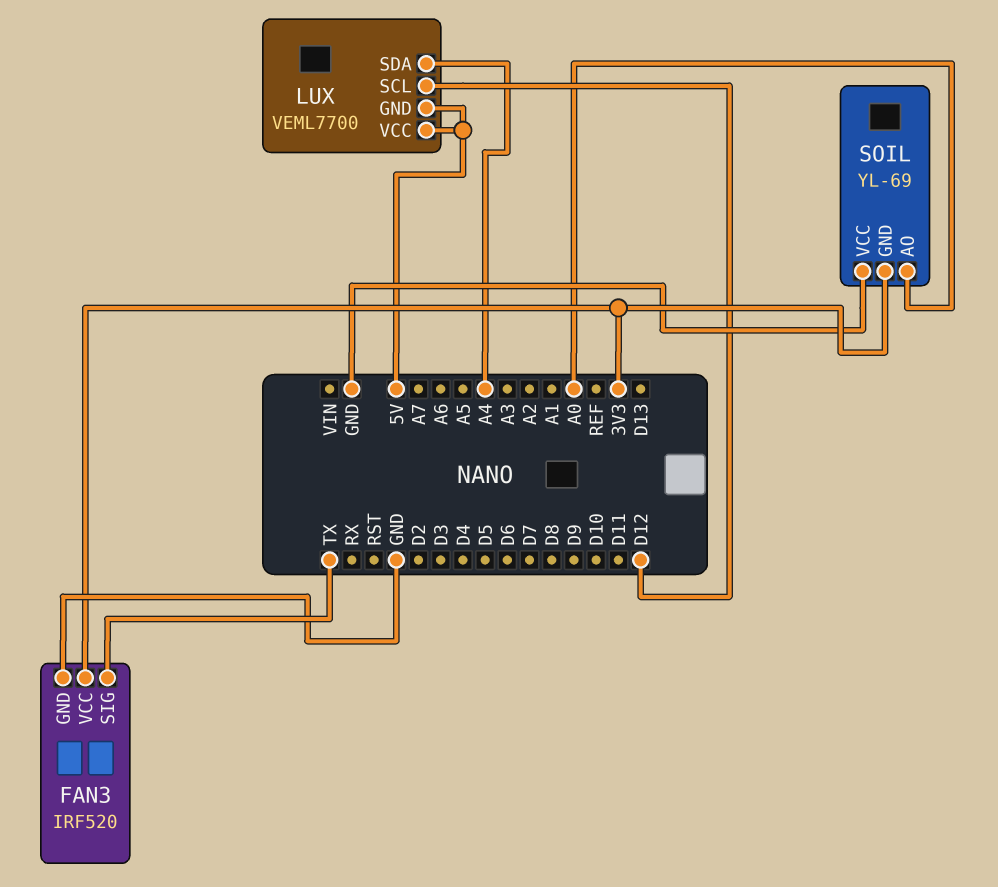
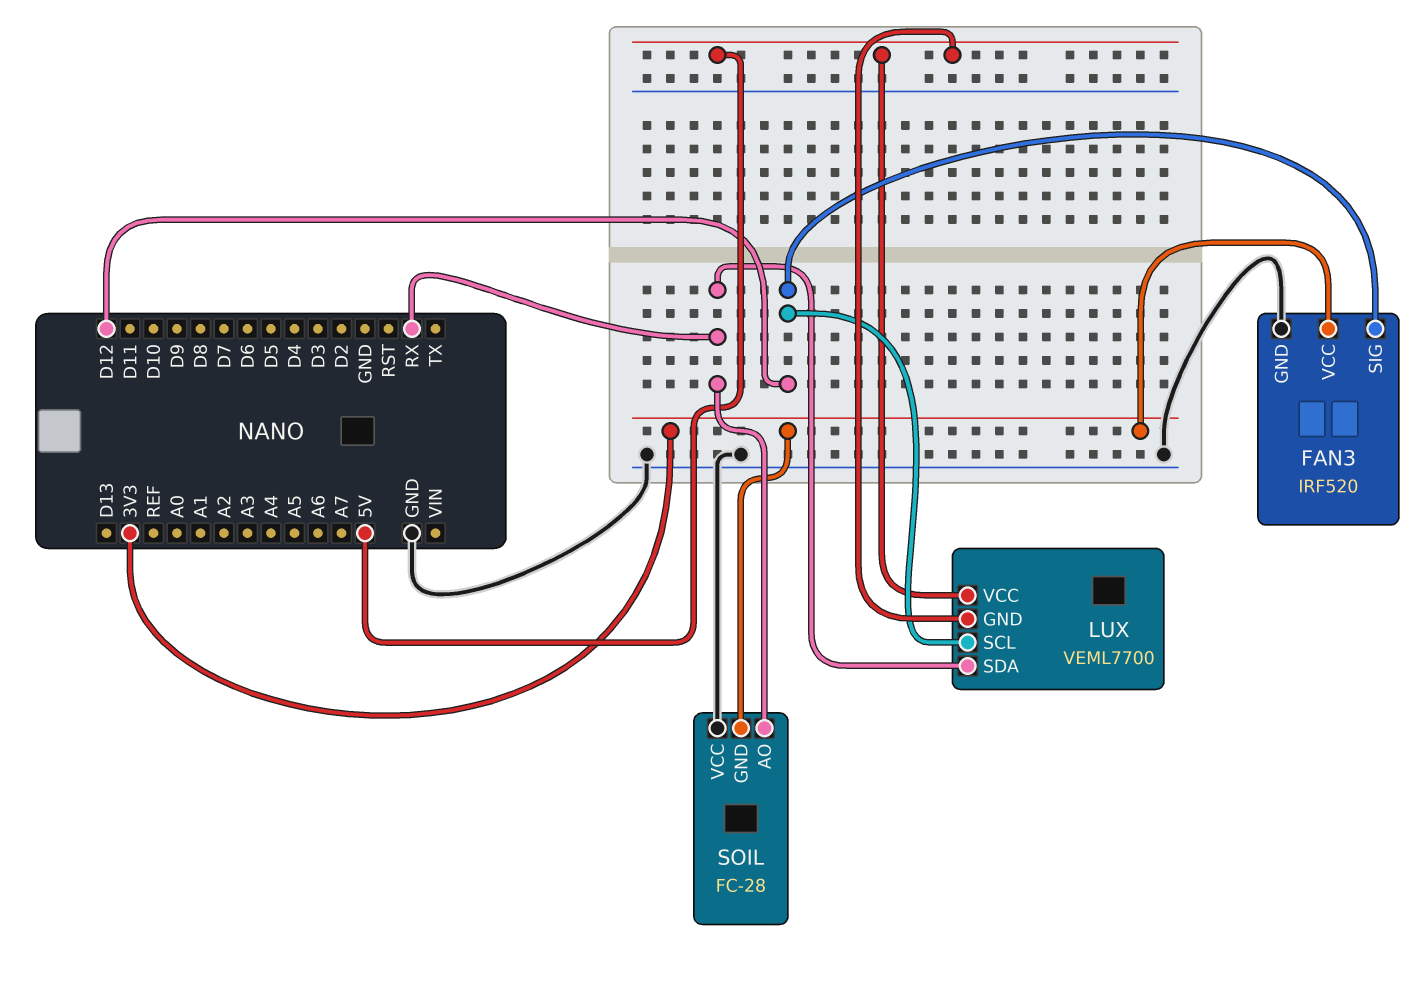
FAN3 pin SIG: TX -> D12
LUX pin SDA: A4 -> RX
SOIL: YL-69 -> FC-28
SOIL pin AO: A0 -> RX

